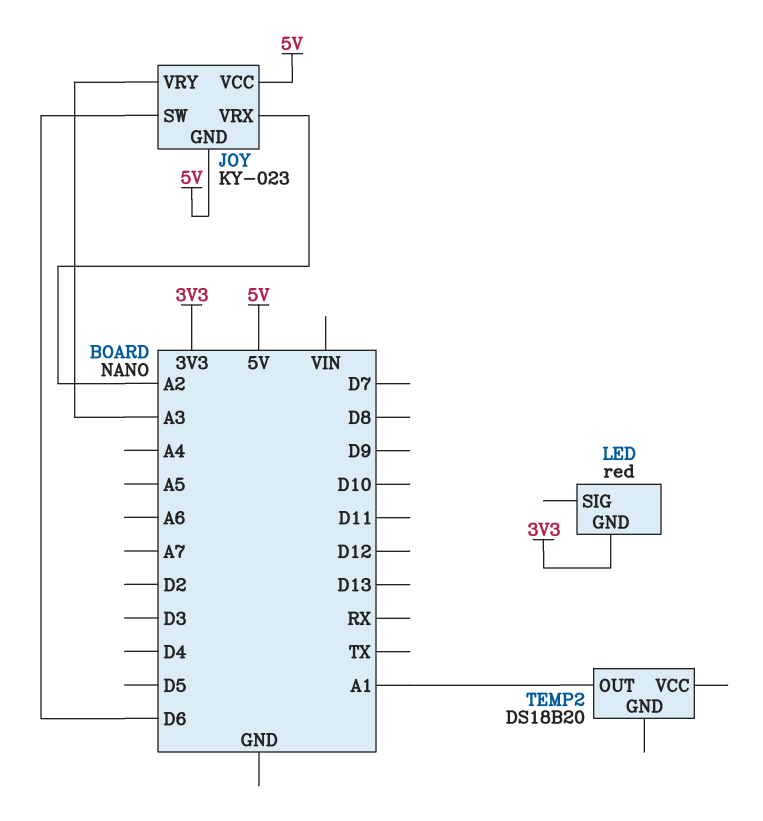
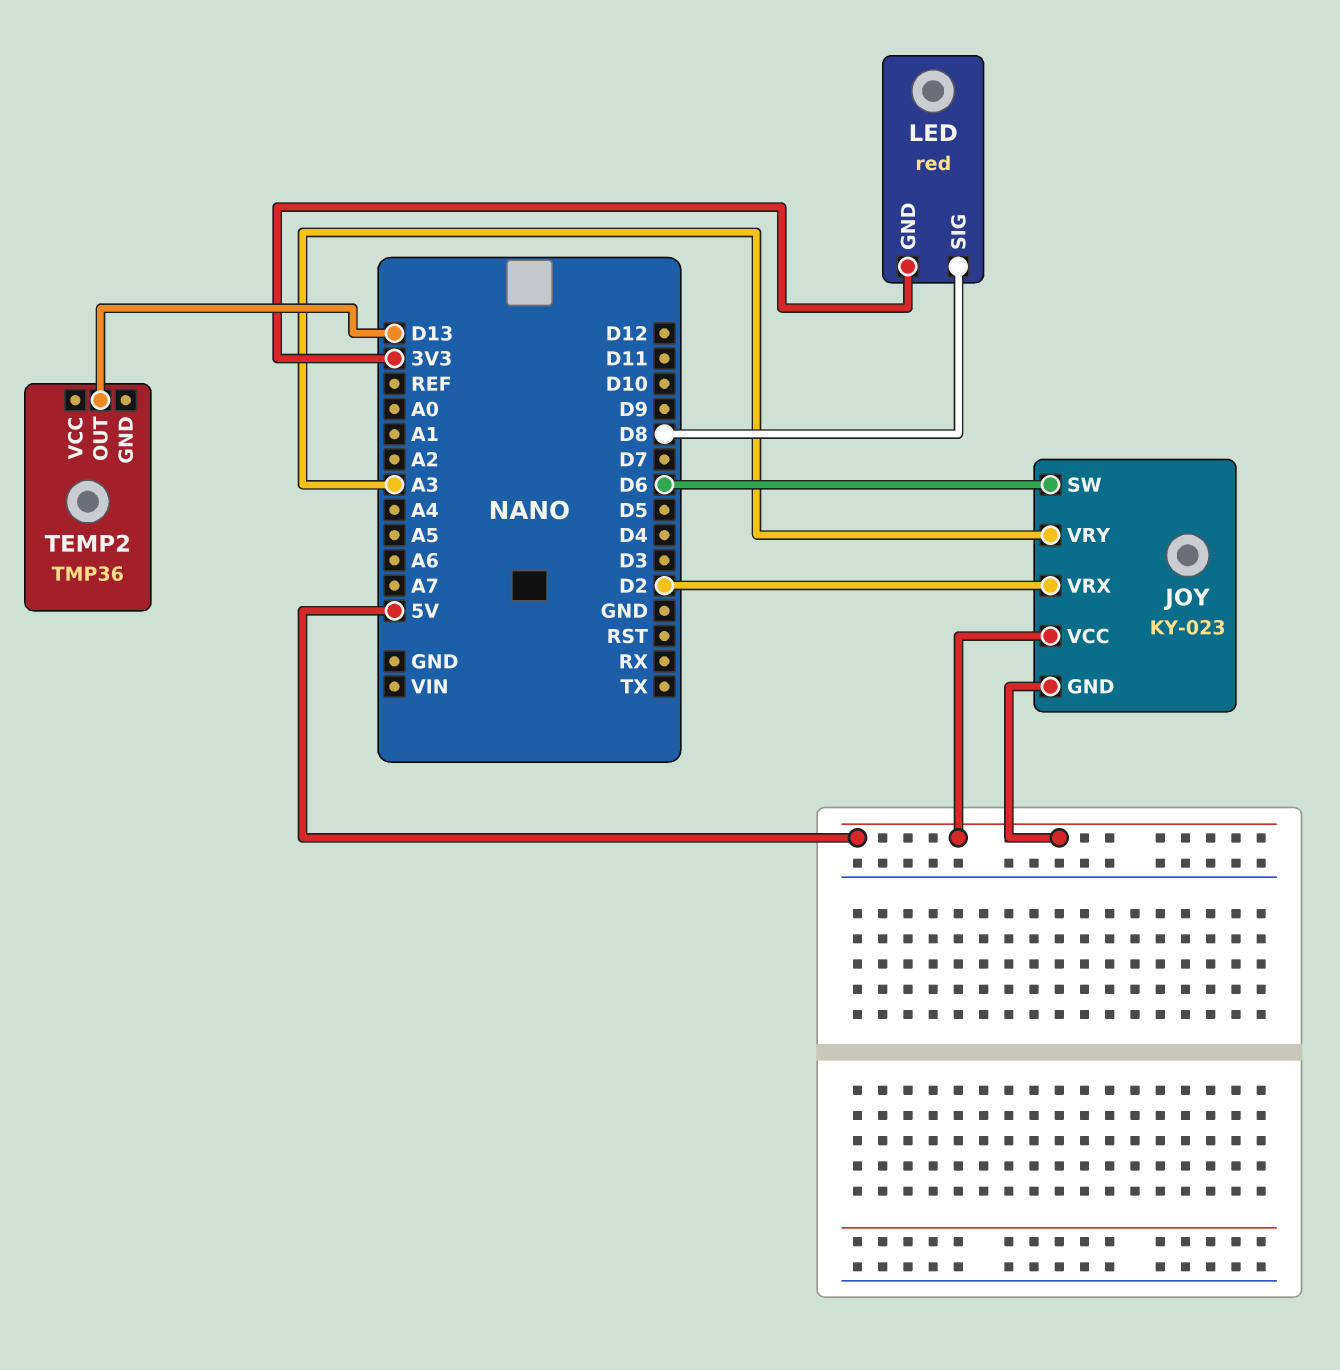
JOY pin VRX: A2 -> D2
LED pin SIG: none -> D8
TEMP2: DS18B20 -> TMP36
TEMP2 pin OUT: A1 -> D13

